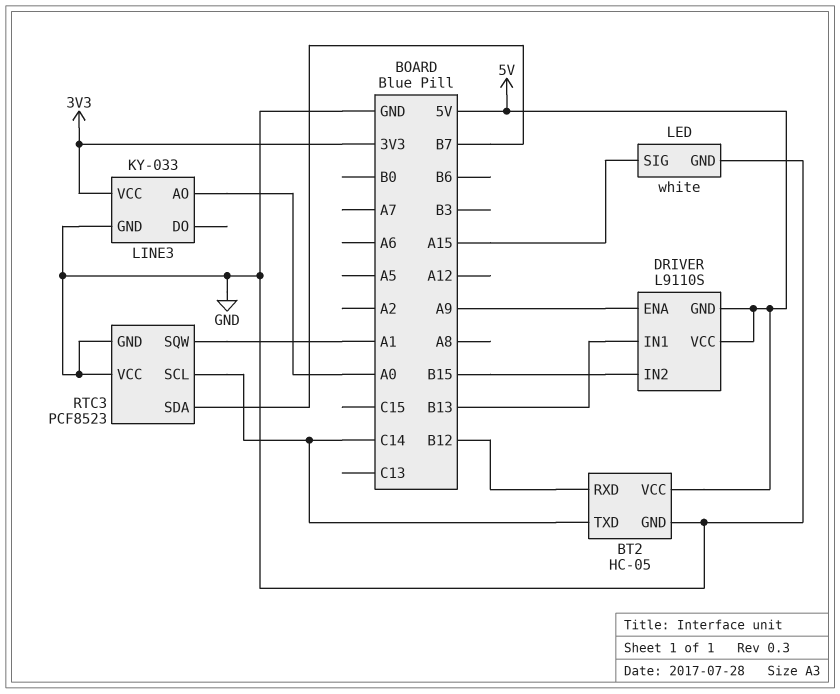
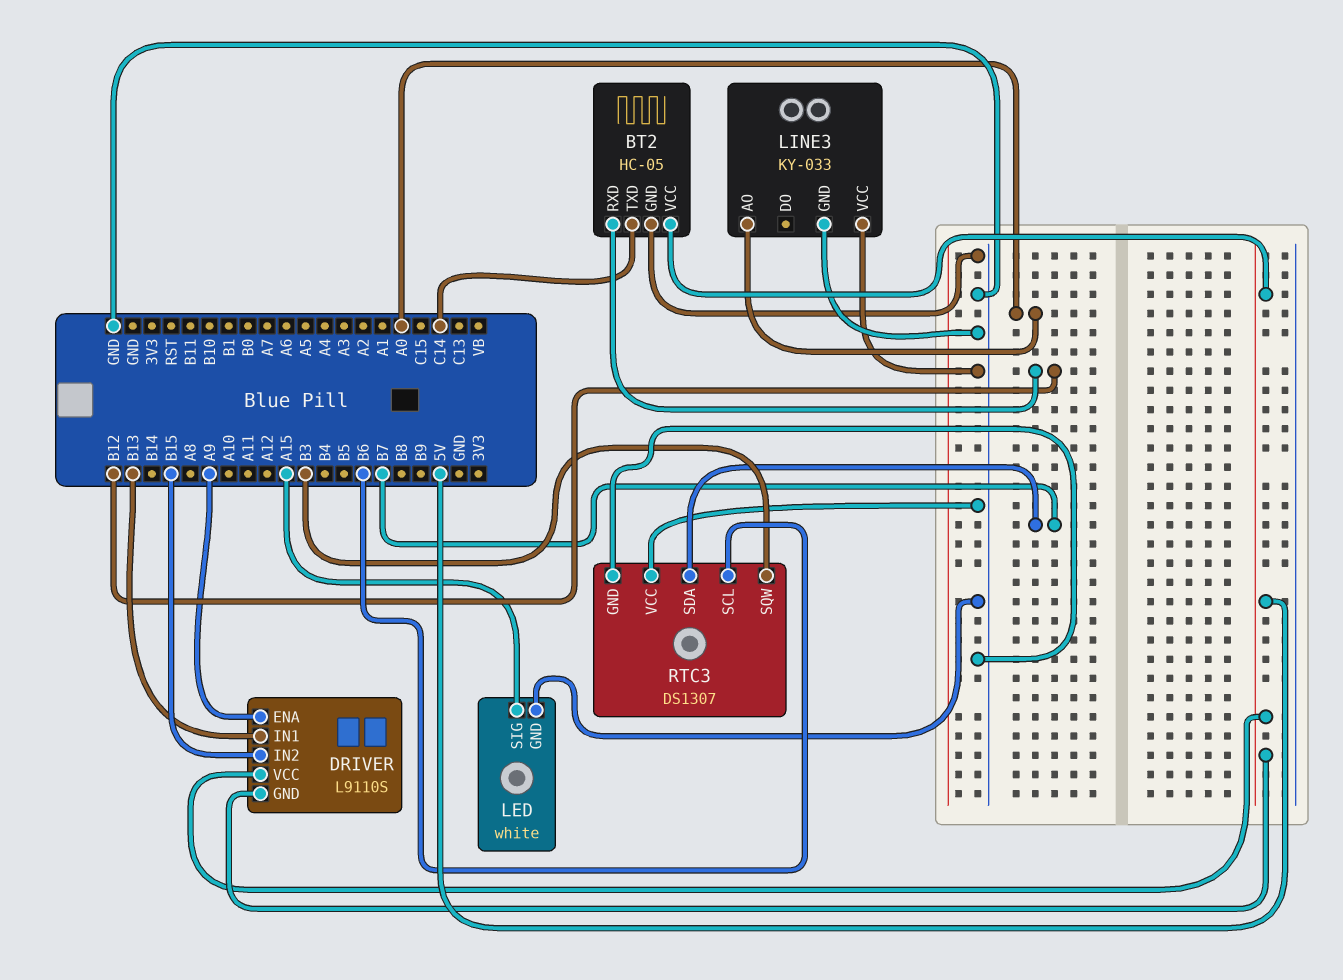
LINE3 pin VCC: 3V3 -> GND
RTC3: PCF8523 -> DS1307
RTC3 pin SCL: C14 -> B6
RTC3 pin SQW: A1 -> B3

